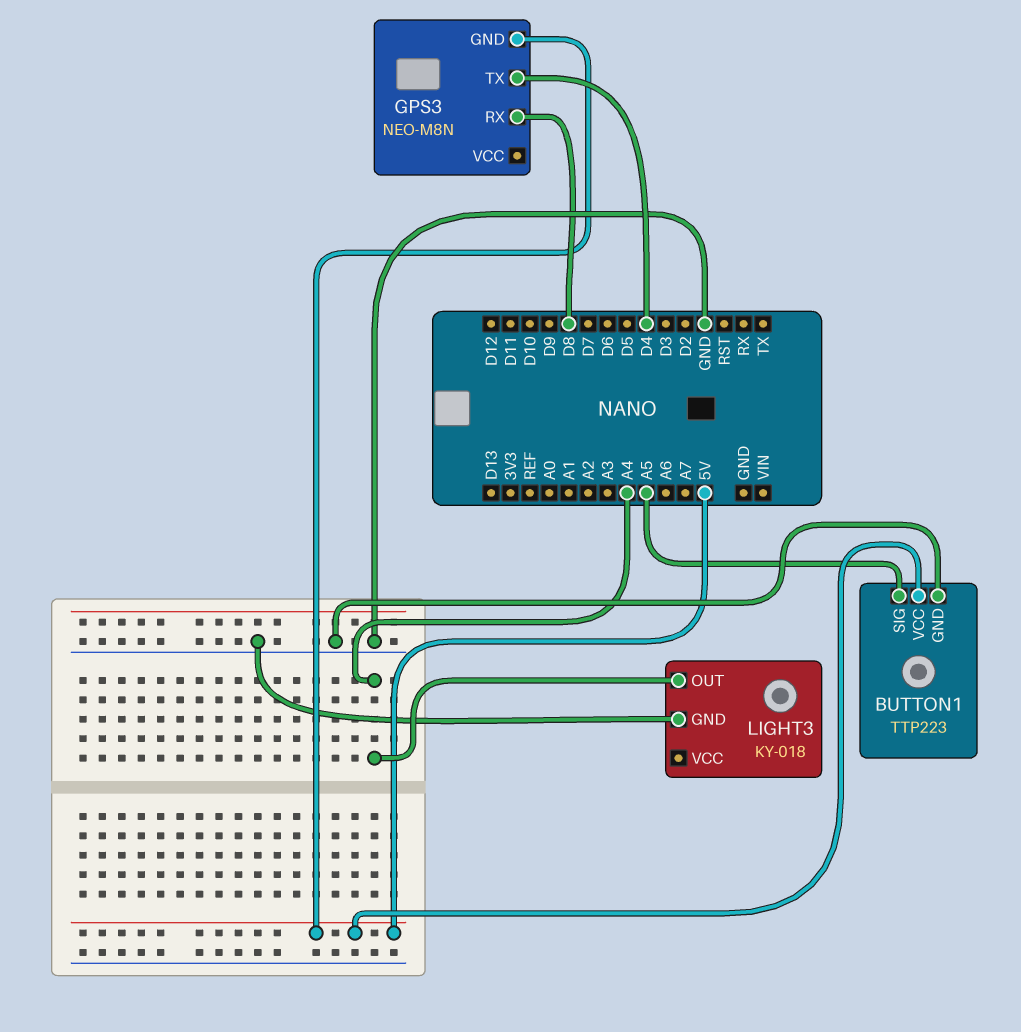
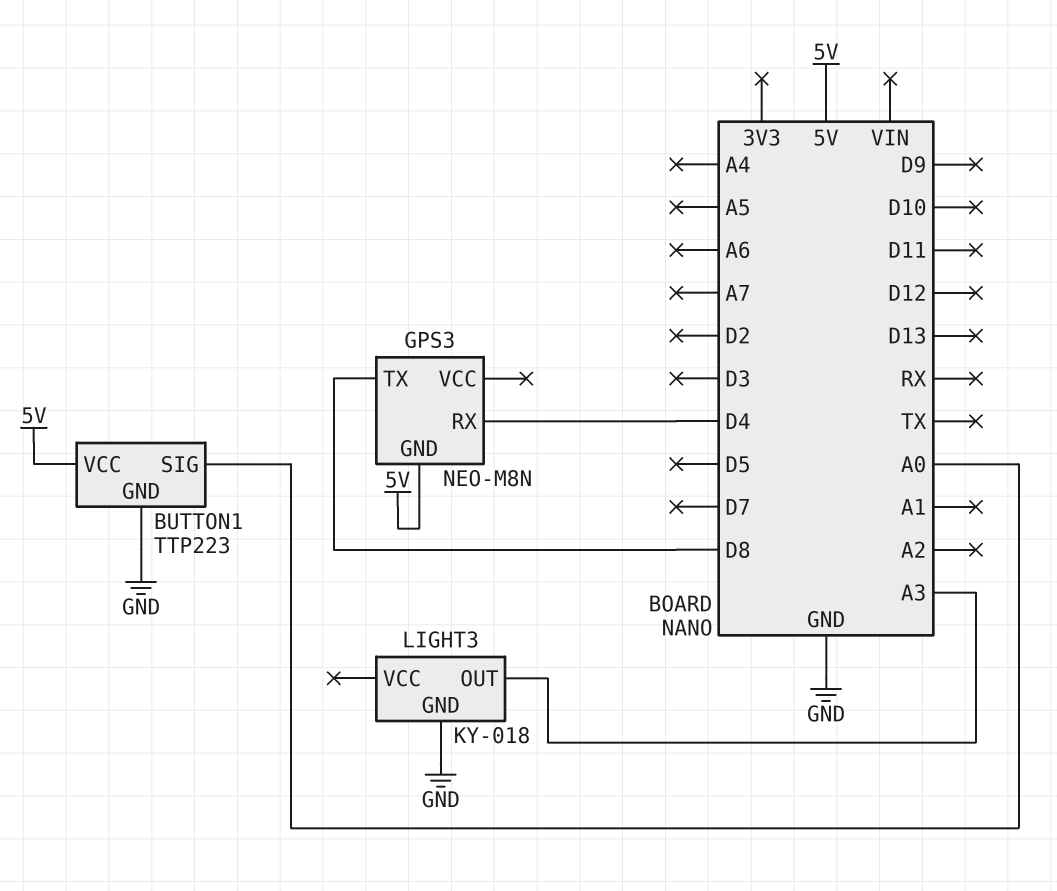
BUTTON1 pin SIG: A5 -> A0
GPS3 pin RX: D8 -> D4
GPS3 pin TX: D4 -> D8
LIGHT3 pin OUT: A4 -> A3

